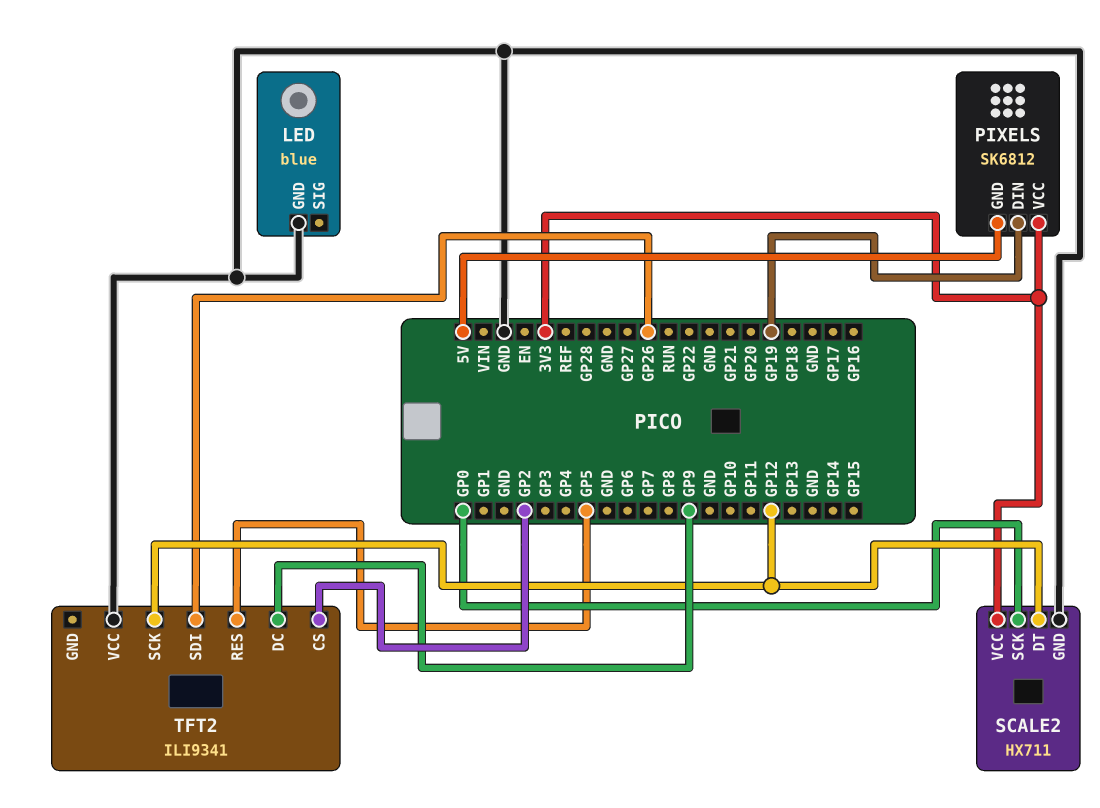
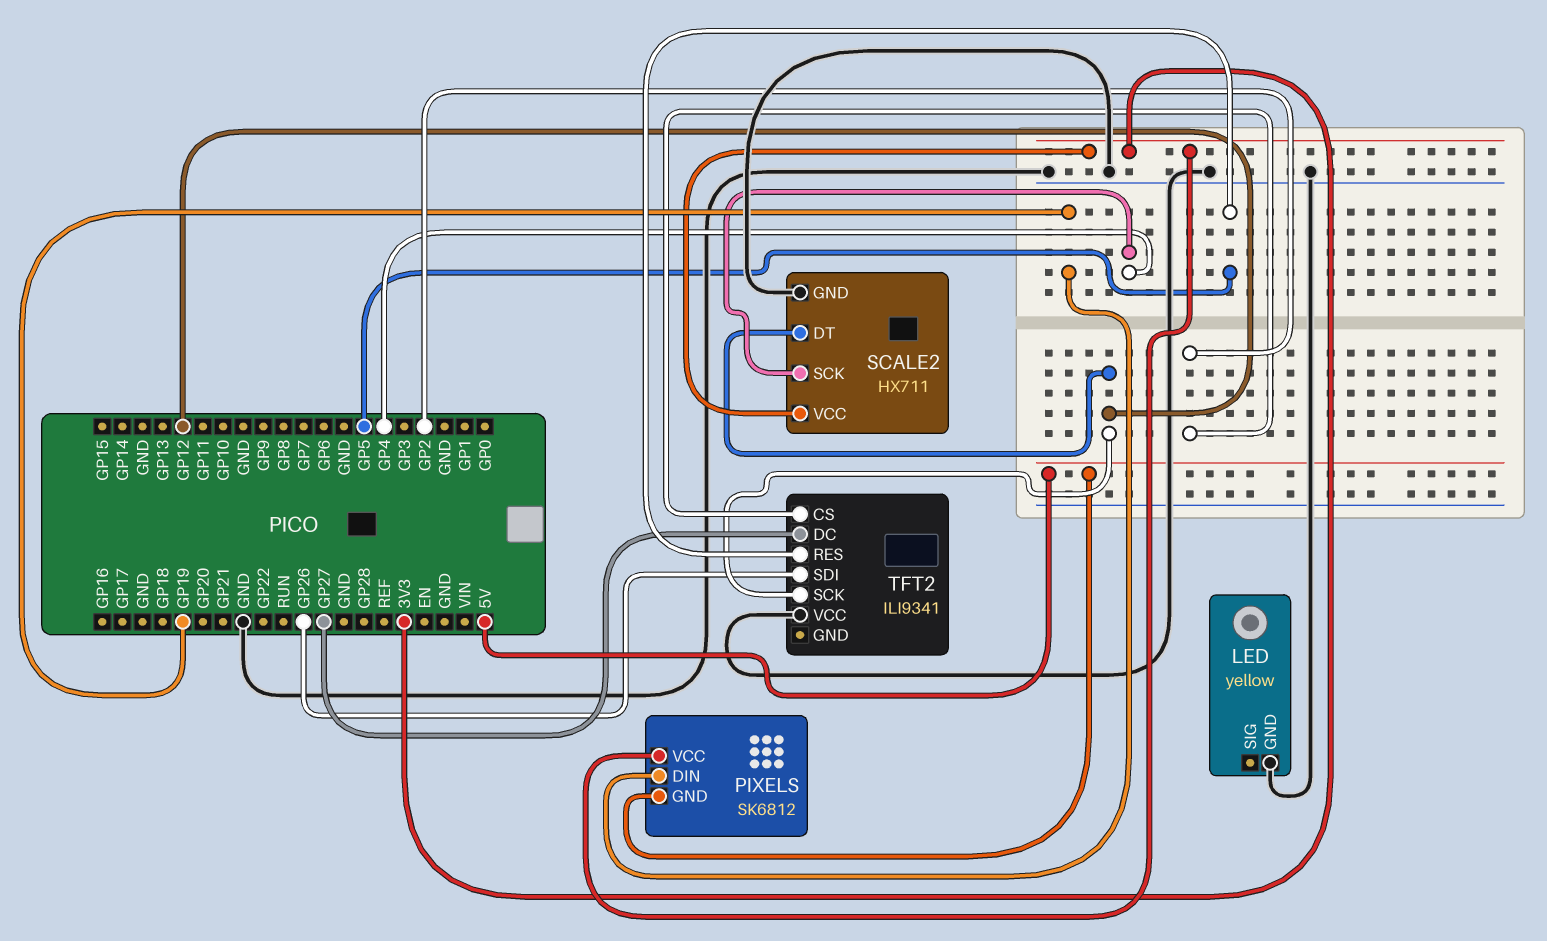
LED: blue -> yellow
SCALE2 pin SCK: GP0 -> GP4
TFT2 pin DC: GP9 -> GP27

